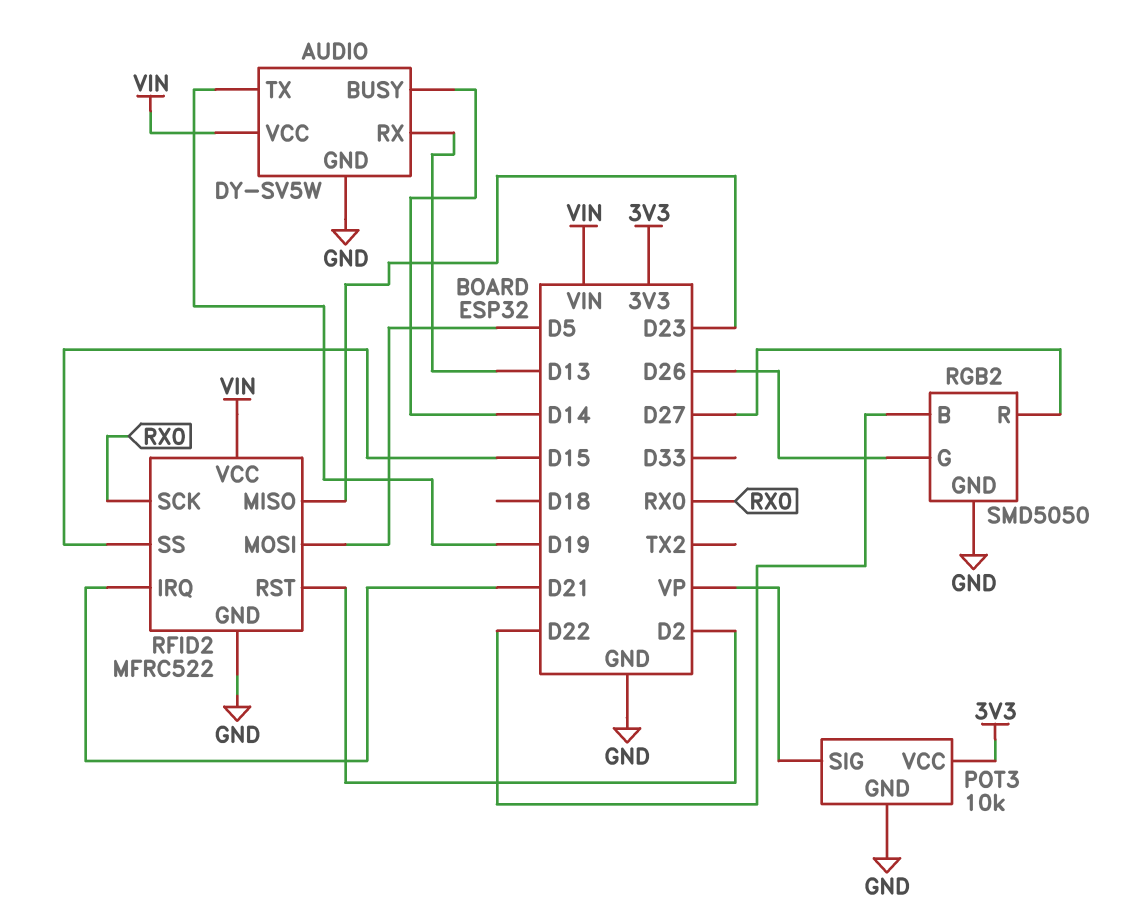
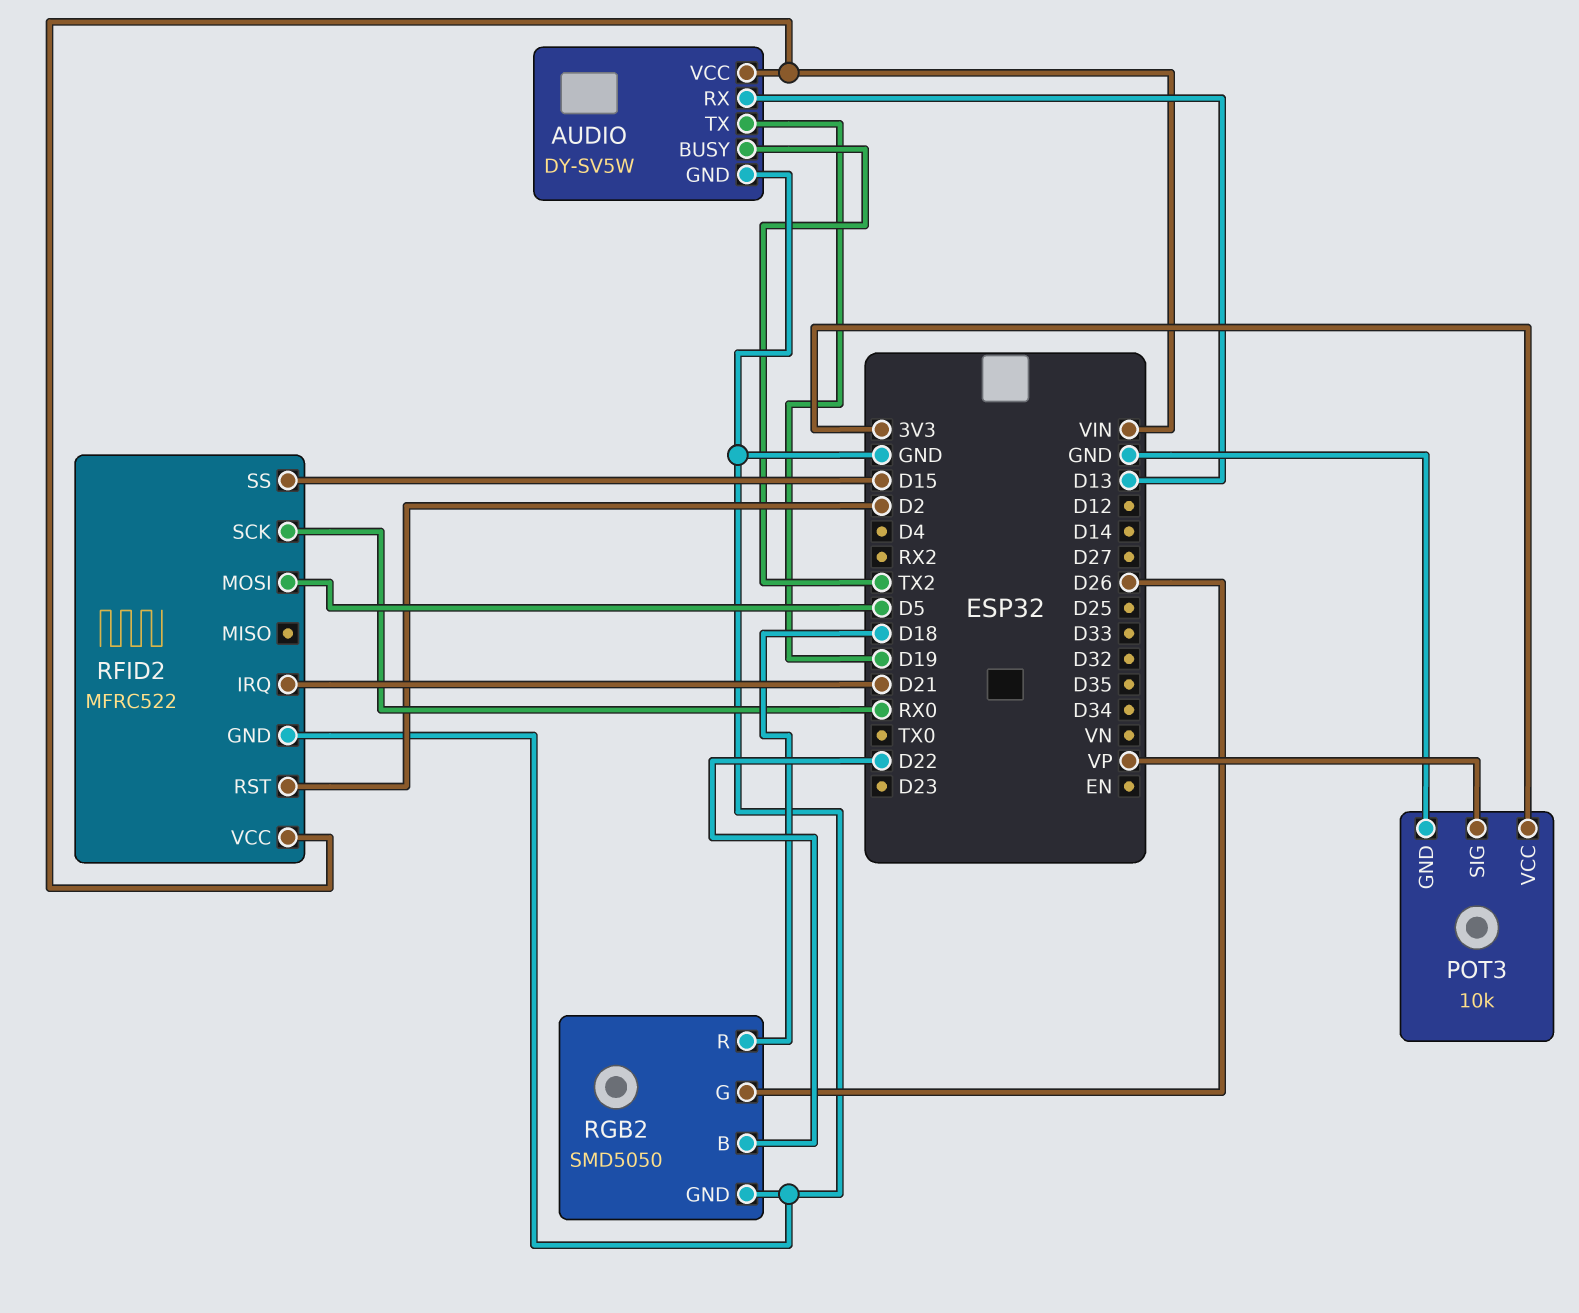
AUDIO pin BUSY: D14 -> TX2
RFID2 pin MISO: D23 -> none
RGB2 pin R: D27 -> D18

